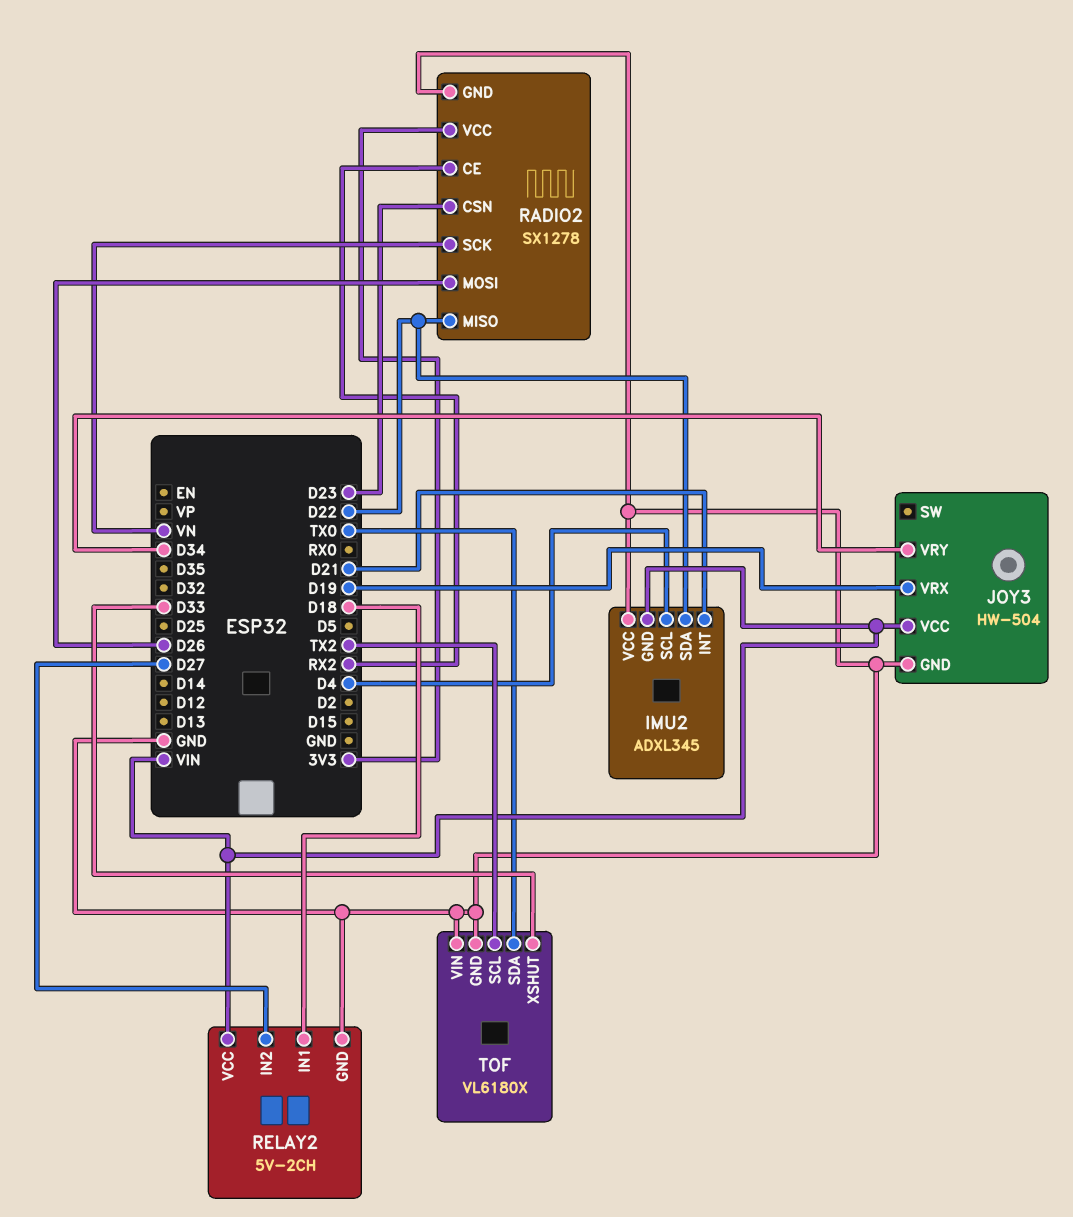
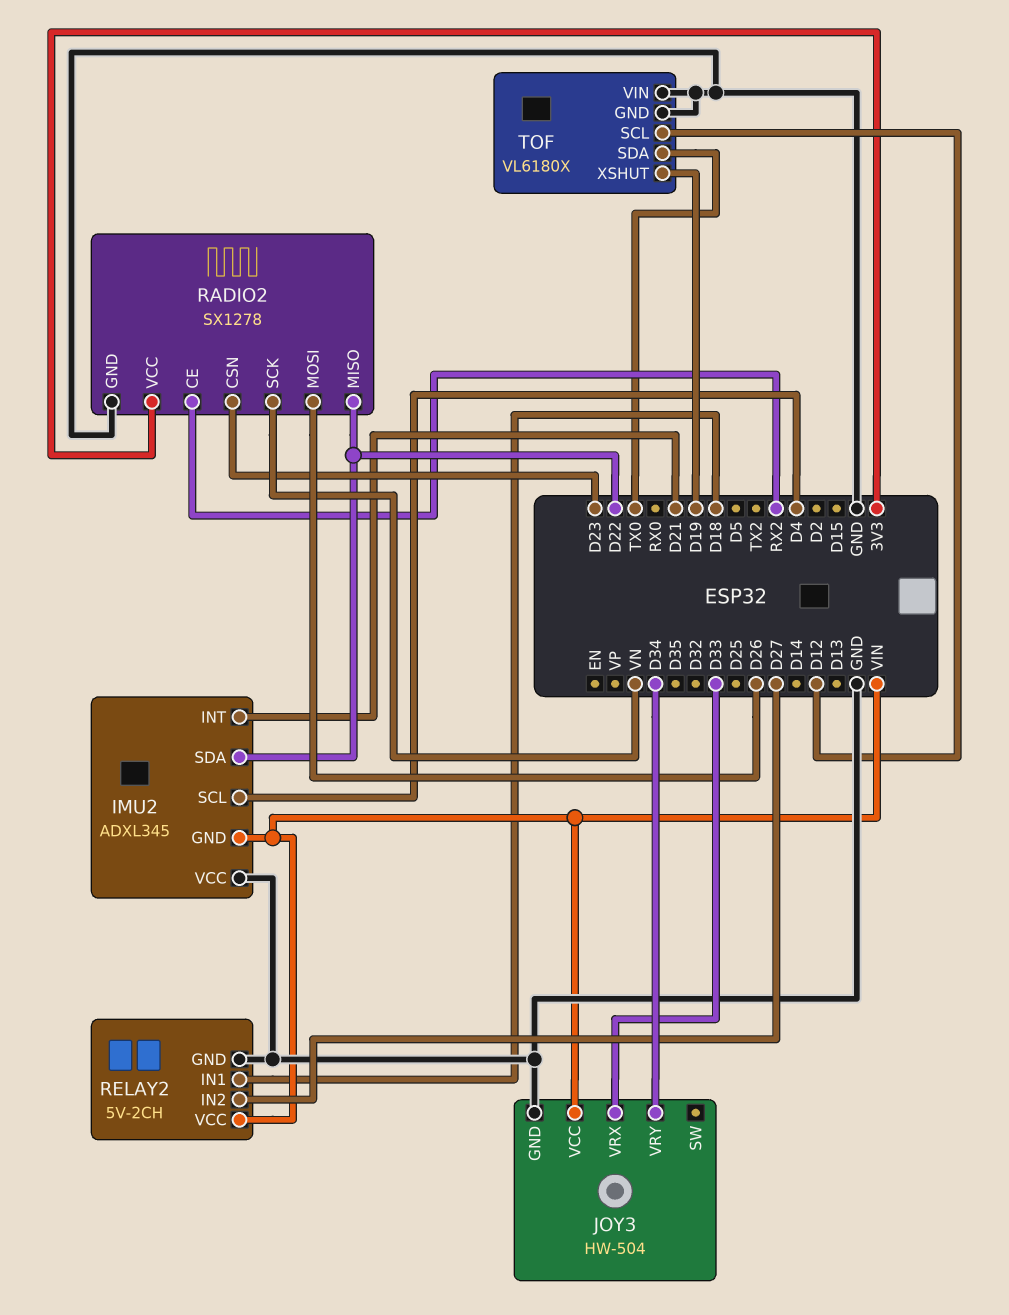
JOY3 pin VRX: D19 -> D33
TOF pin SCL: TX2 -> D12
TOF pin XSHUT: D33 -> D19

